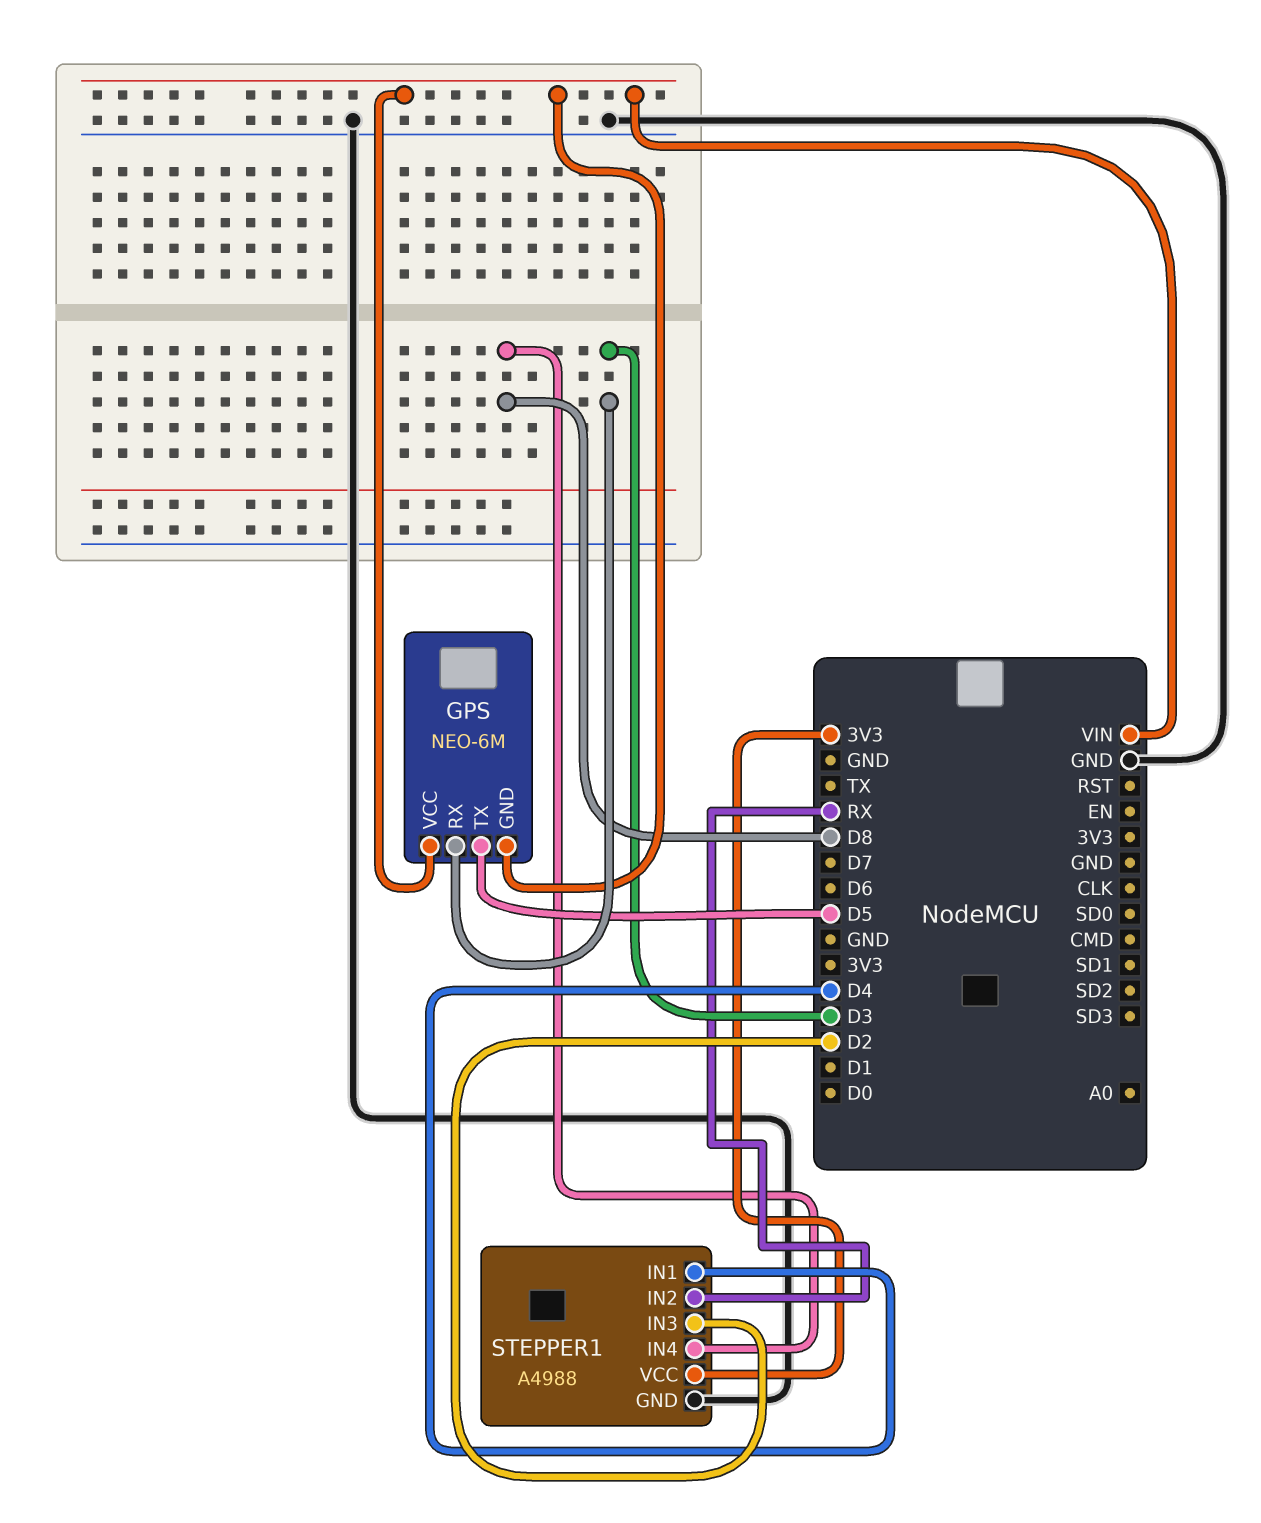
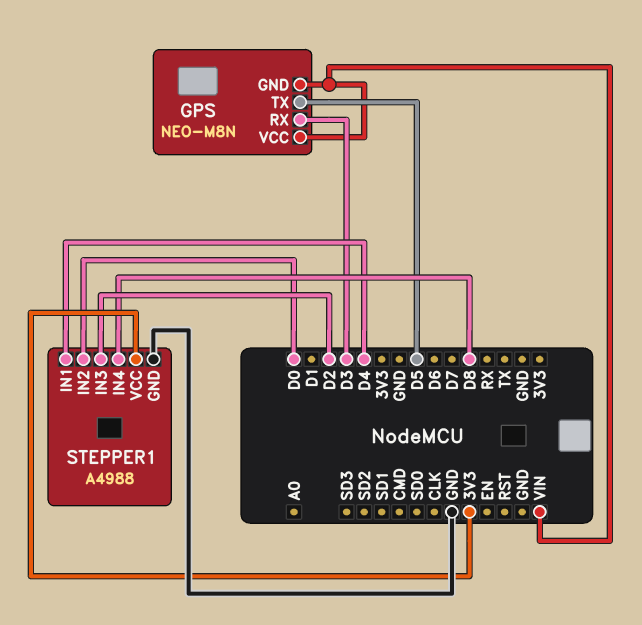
GPS: NEO-6M -> NEO-M8N
STEPPER1 pin IN2: RX -> D0

